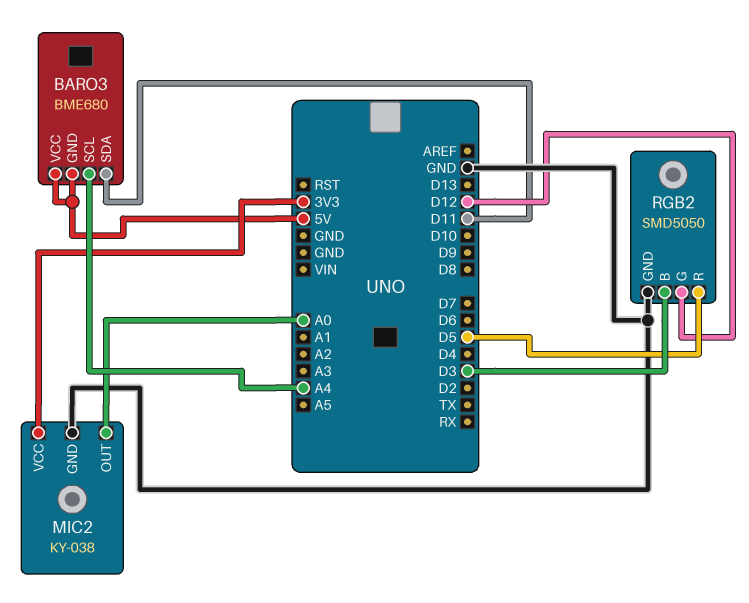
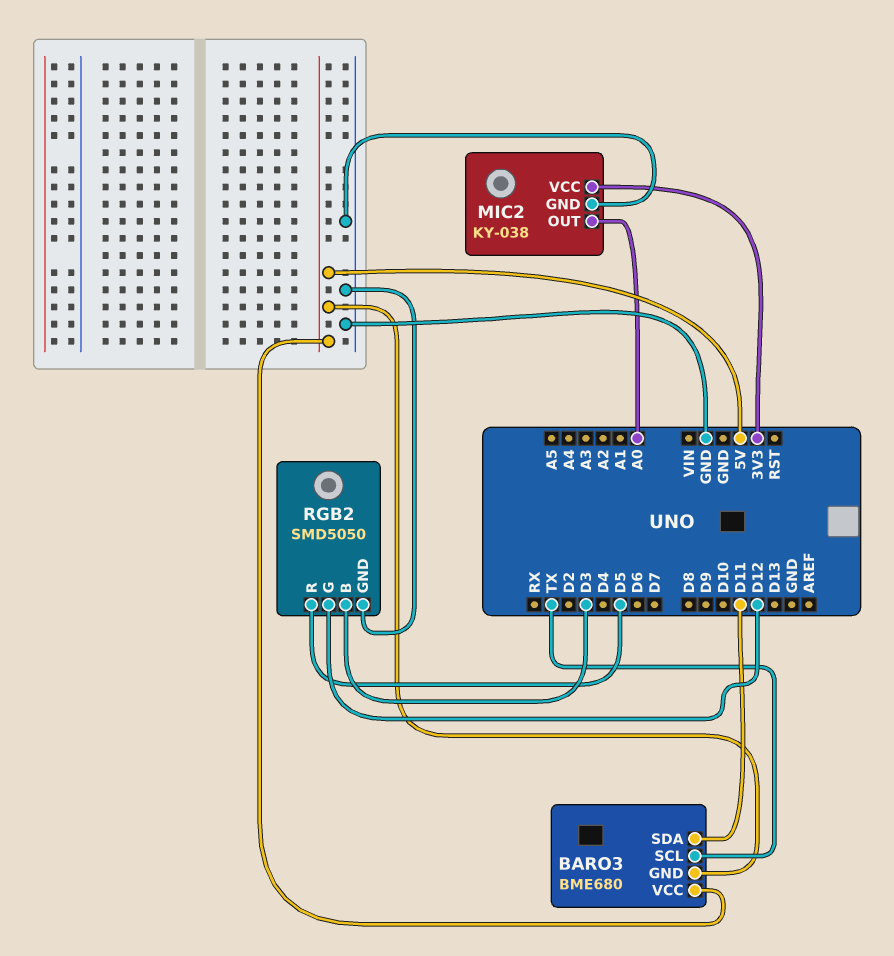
BARO3 pin SCL: A4 -> TX

